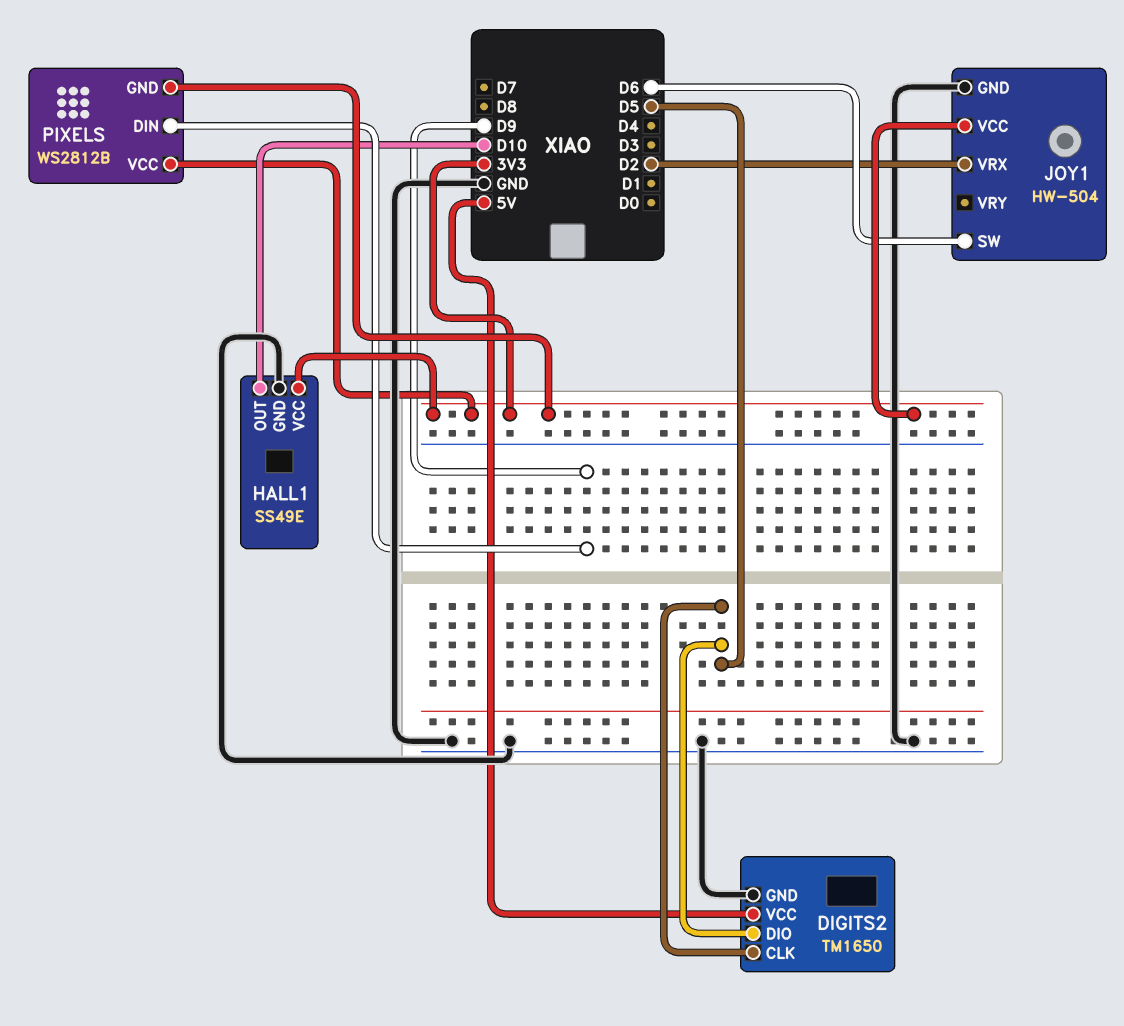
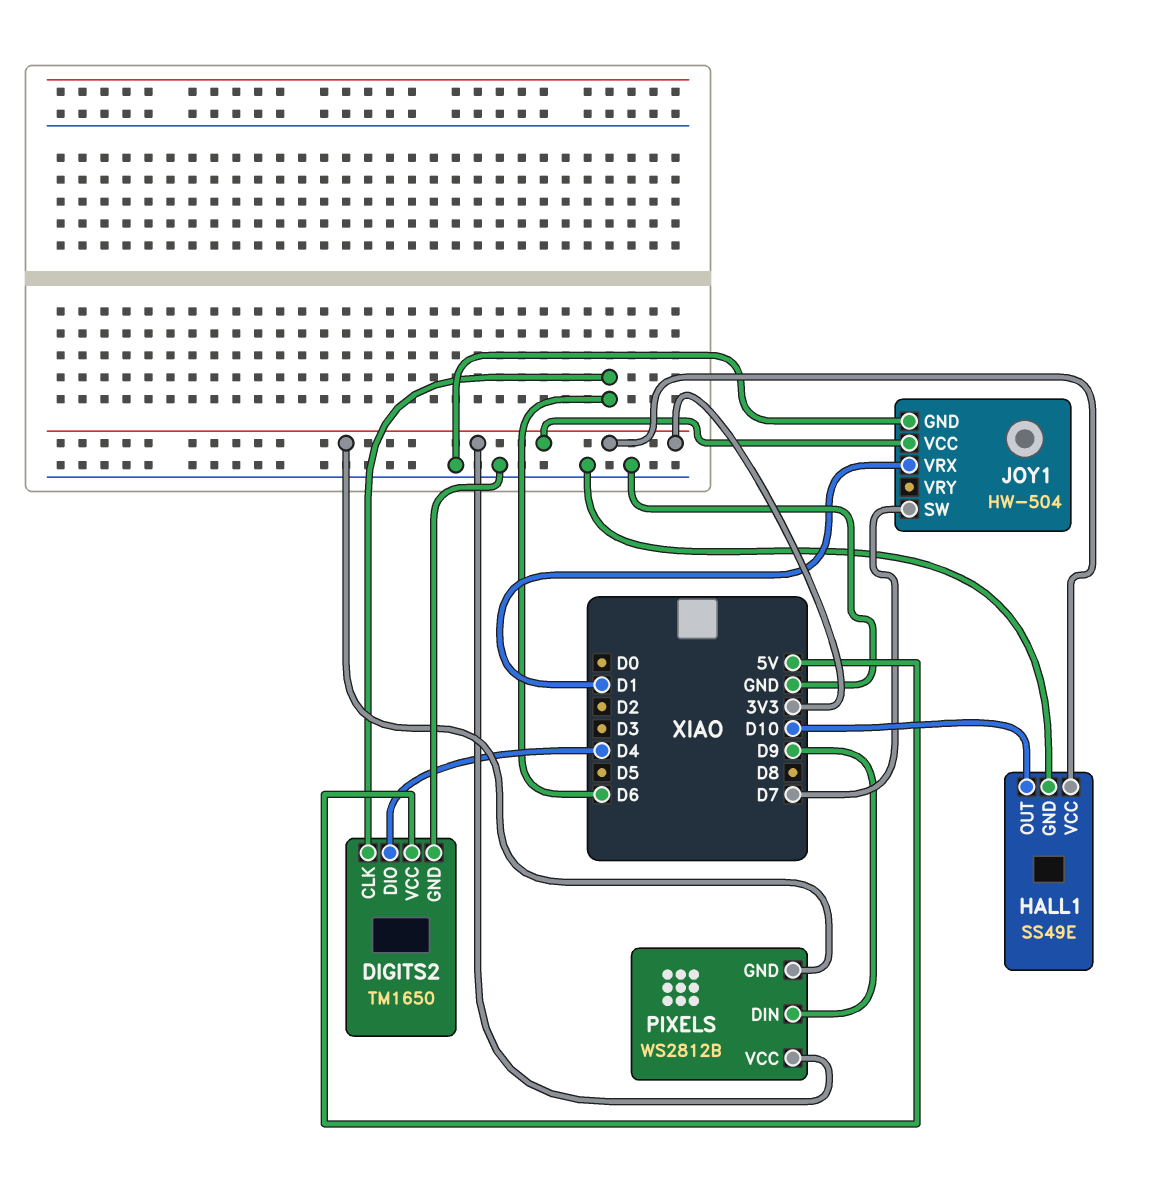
DIGITS2 pin CLK: D5 -> D6
DIGITS2 pin DIO: D5 -> D4
JOY1 pin SW: D6 -> D7
JOY1 pin VRX: D2 -> D1

